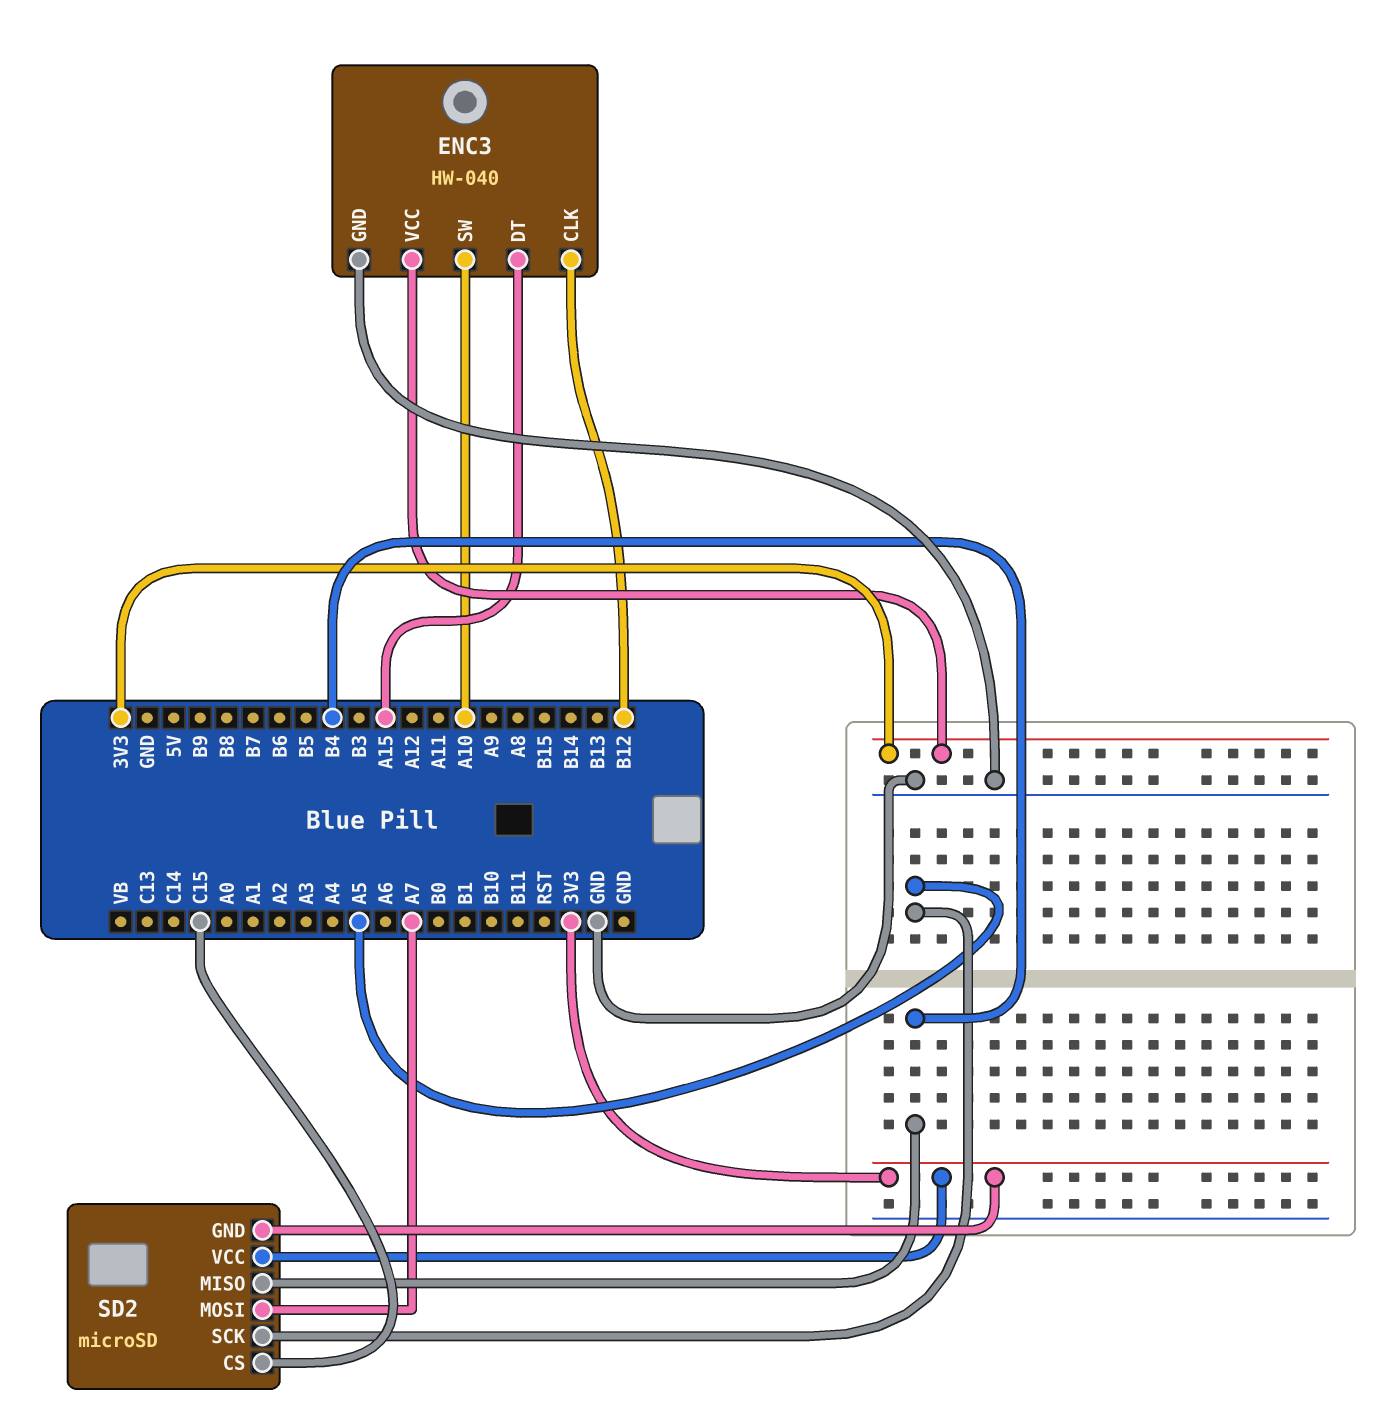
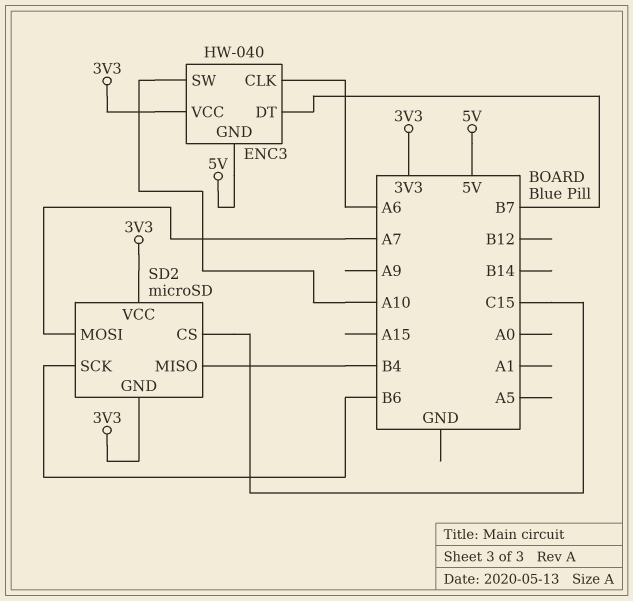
ENC3 pin CLK: B12 -> A6
ENC3 pin DT: A15 -> B7
ENC3 pin GND: GND -> 5V
SD2 pin SCK: A5 -> B6

